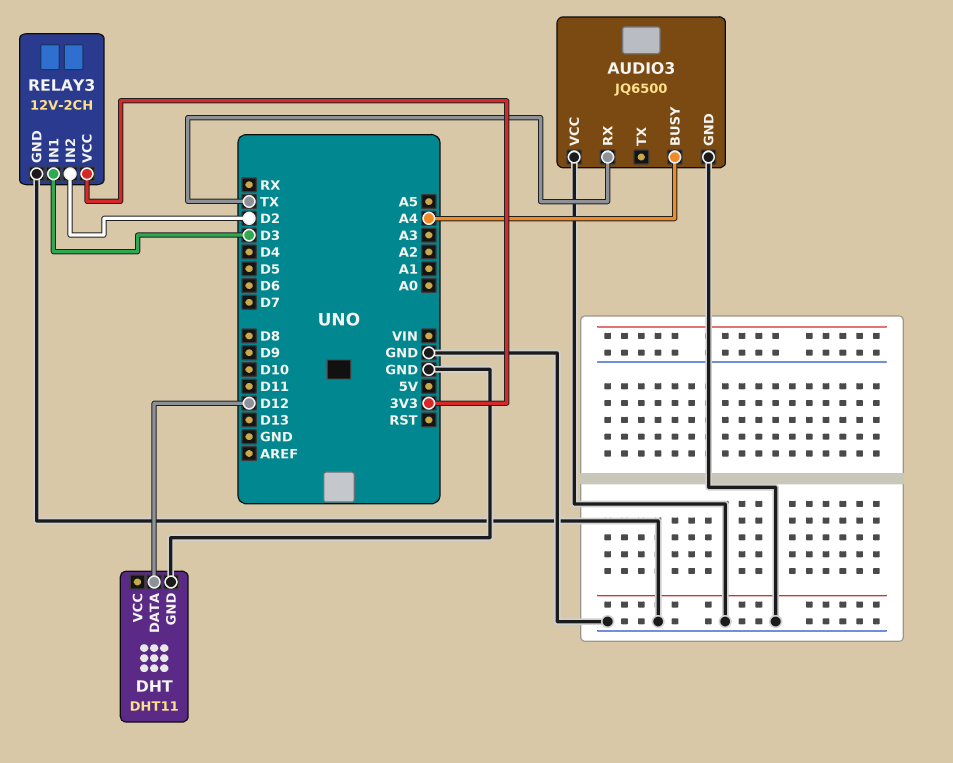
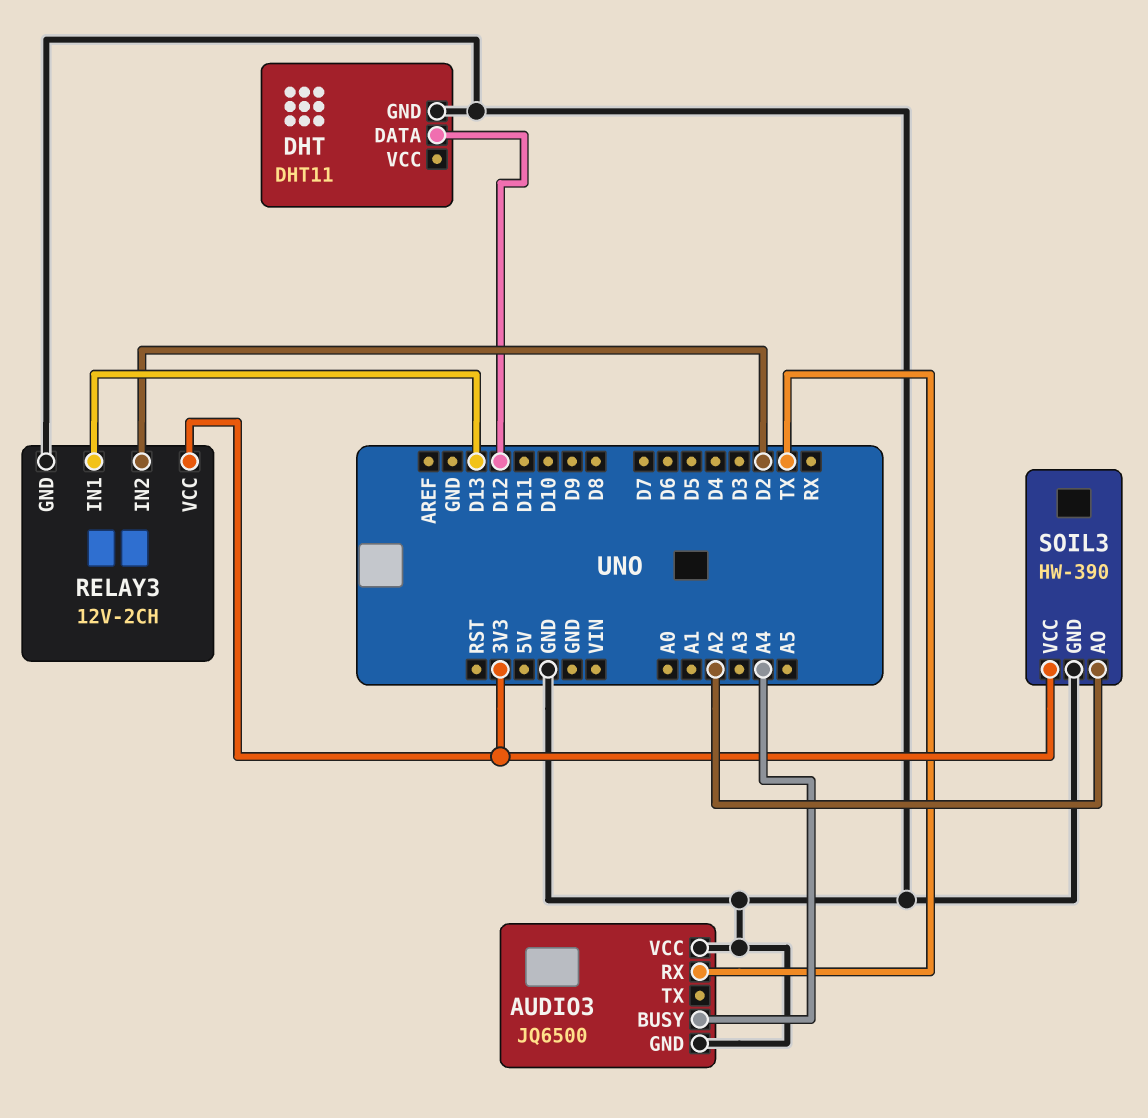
RELAY3 pin IN1: D3 -> D13
SOIL3: none -> HW-390
SOIL3 pin AO: none -> A2
SOIL3 pin GND: none -> GND
SOIL3 pin VCC: none -> 3V3

